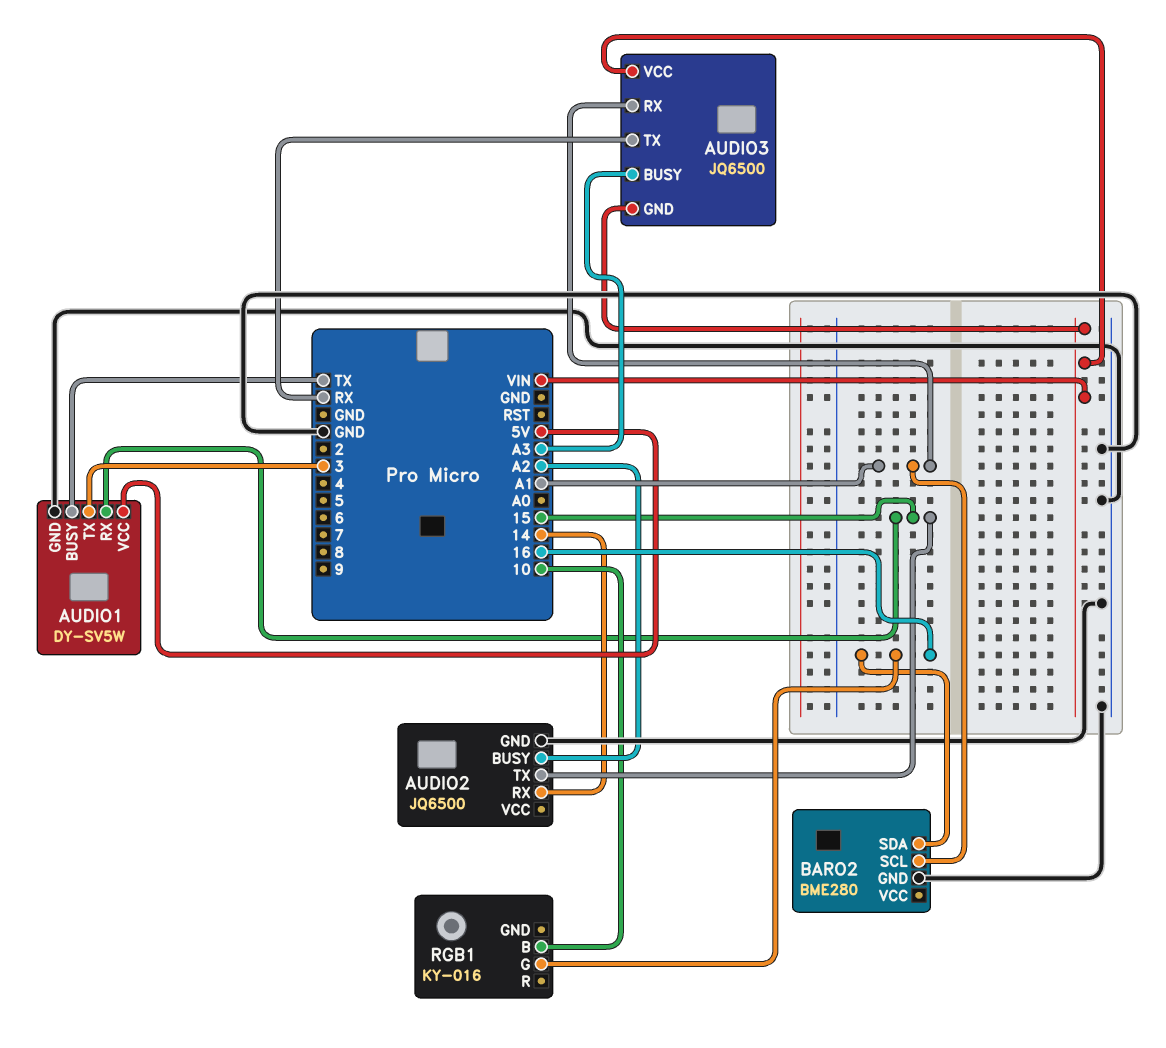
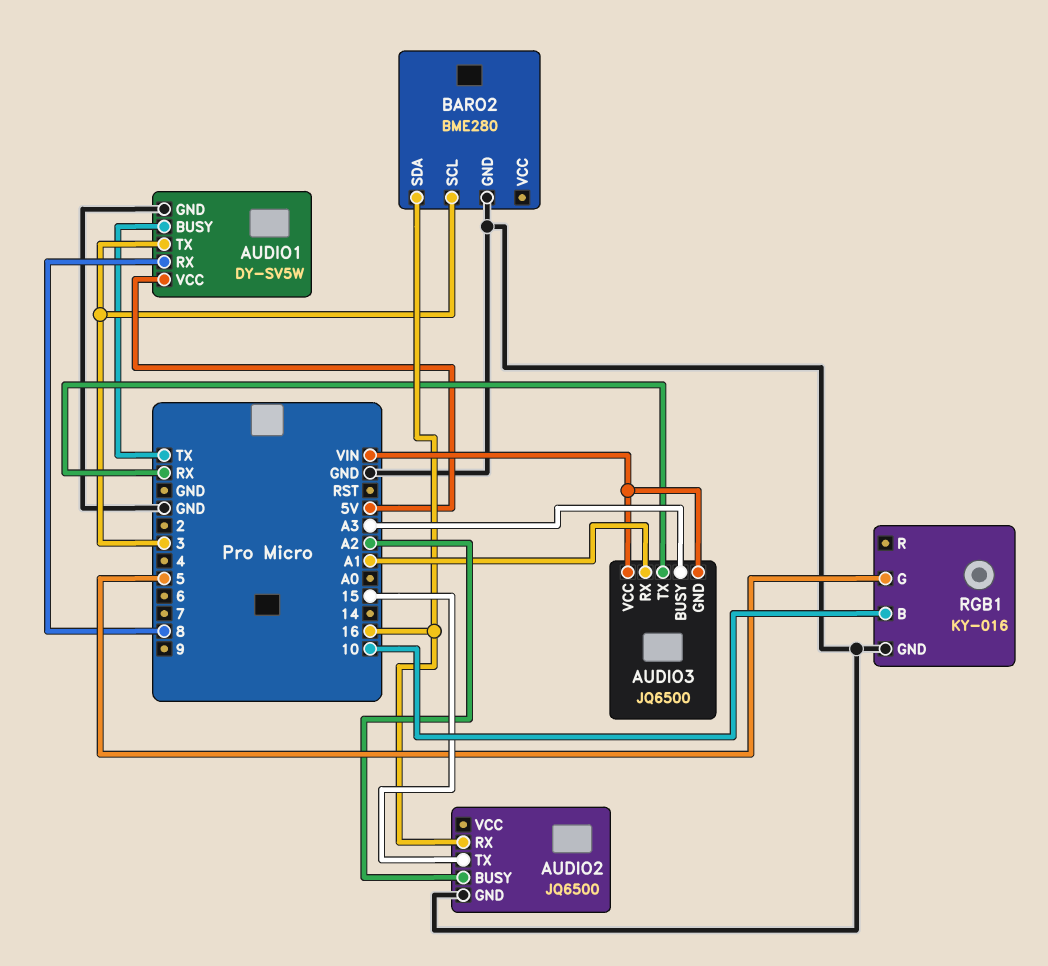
AUDIO1 pin RX: 15 -> 8
AUDIO2 pin RX: 14 -> 16
BARO2 pin SCL: A1 -> 3
RGB1 pin G: 16 -> 5
RGB1 pin GND: none -> GND

